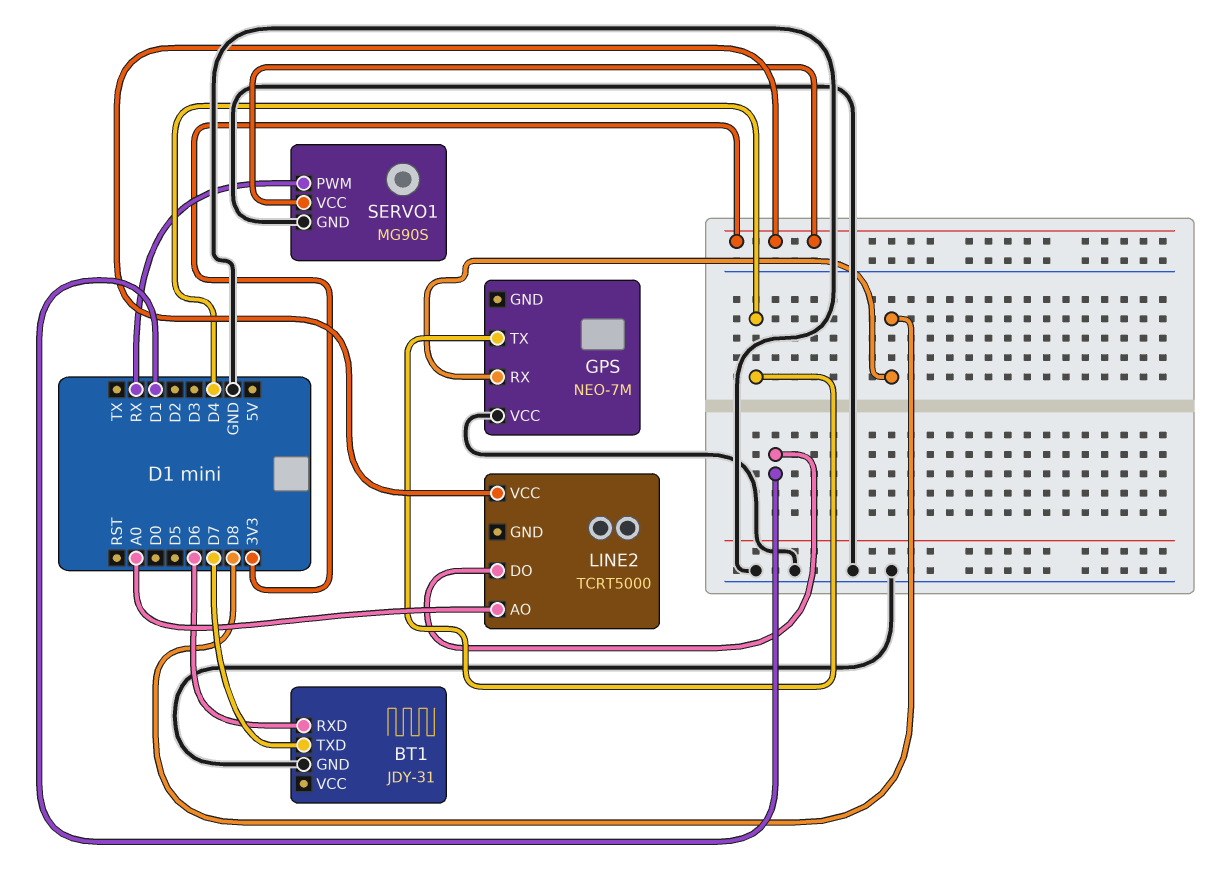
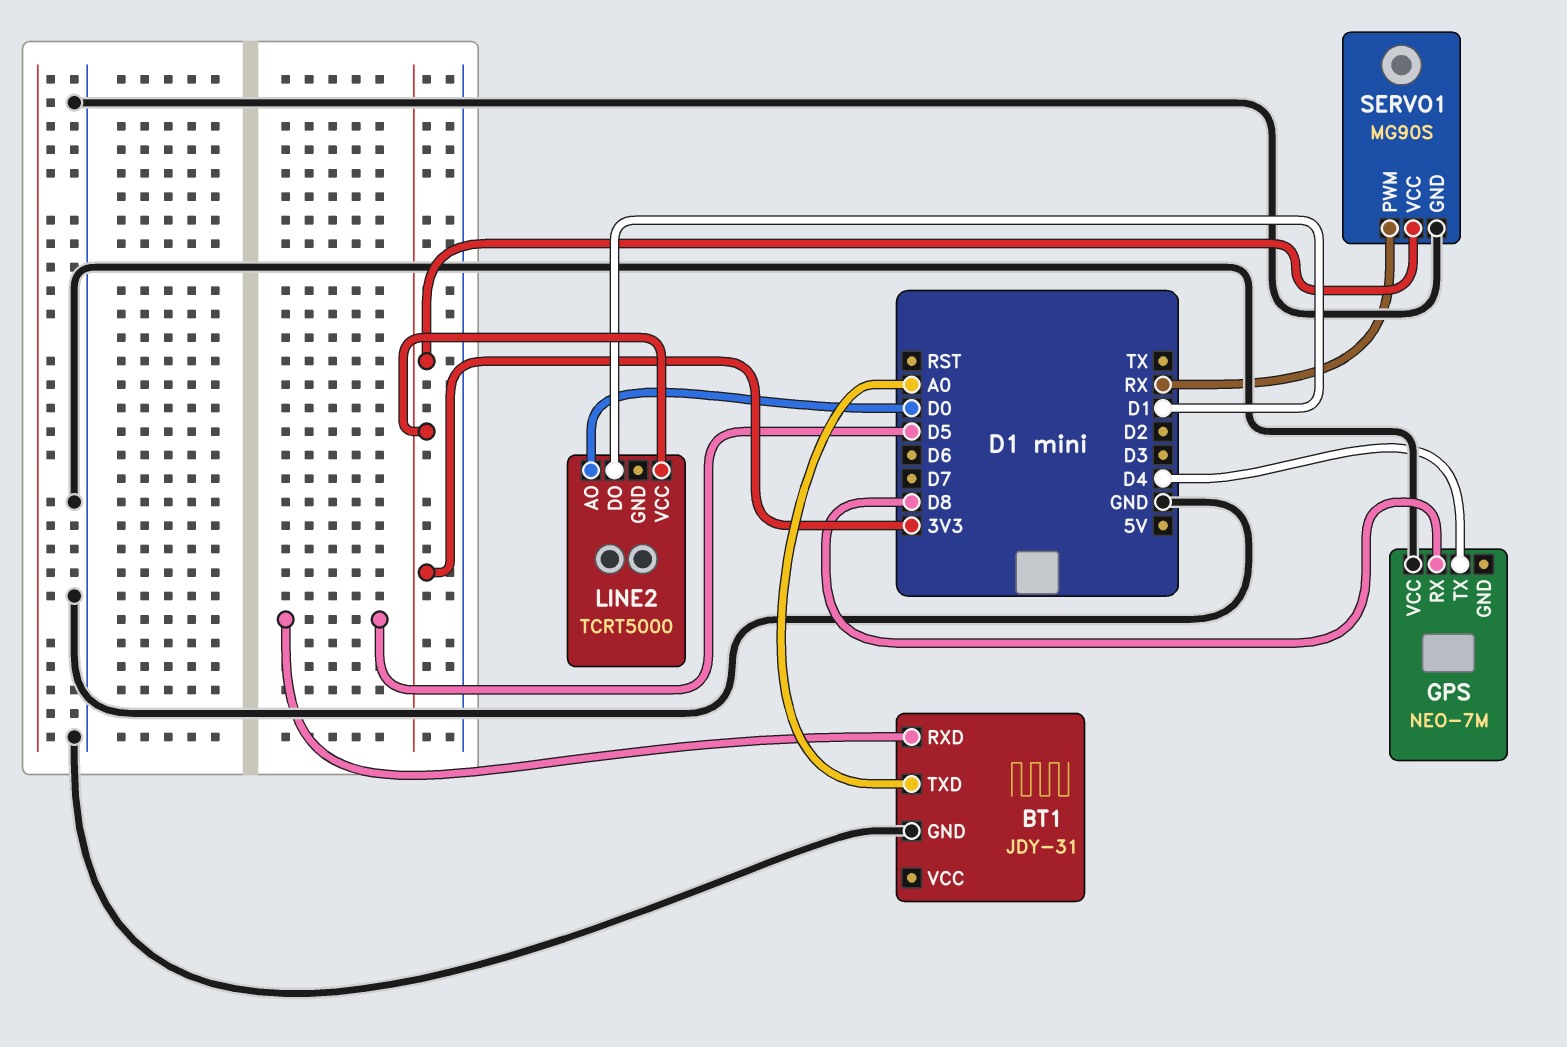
BT1 pin RXD: D6 -> D5
BT1 pin TXD: D7 -> A0
LINE2 pin AO: A0 -> D0

